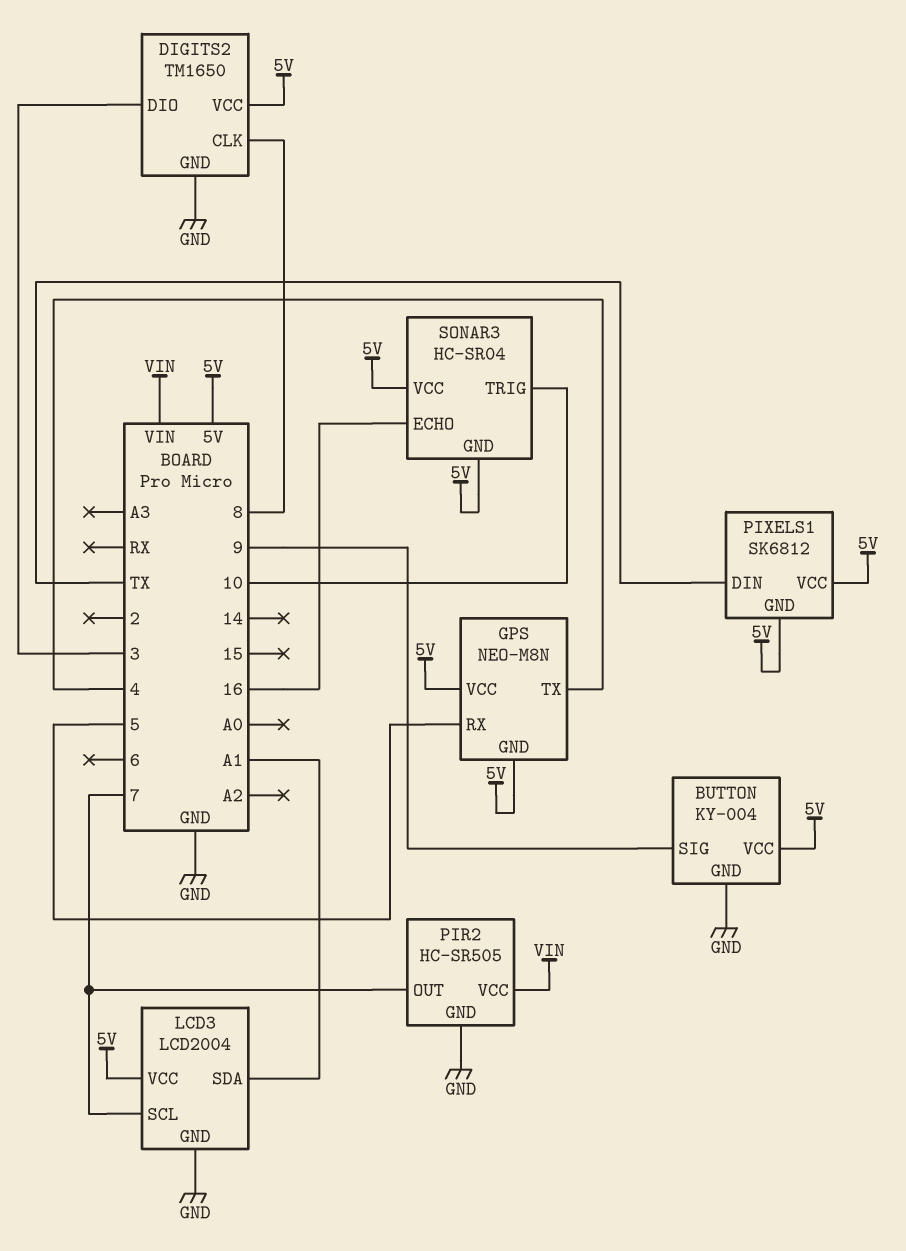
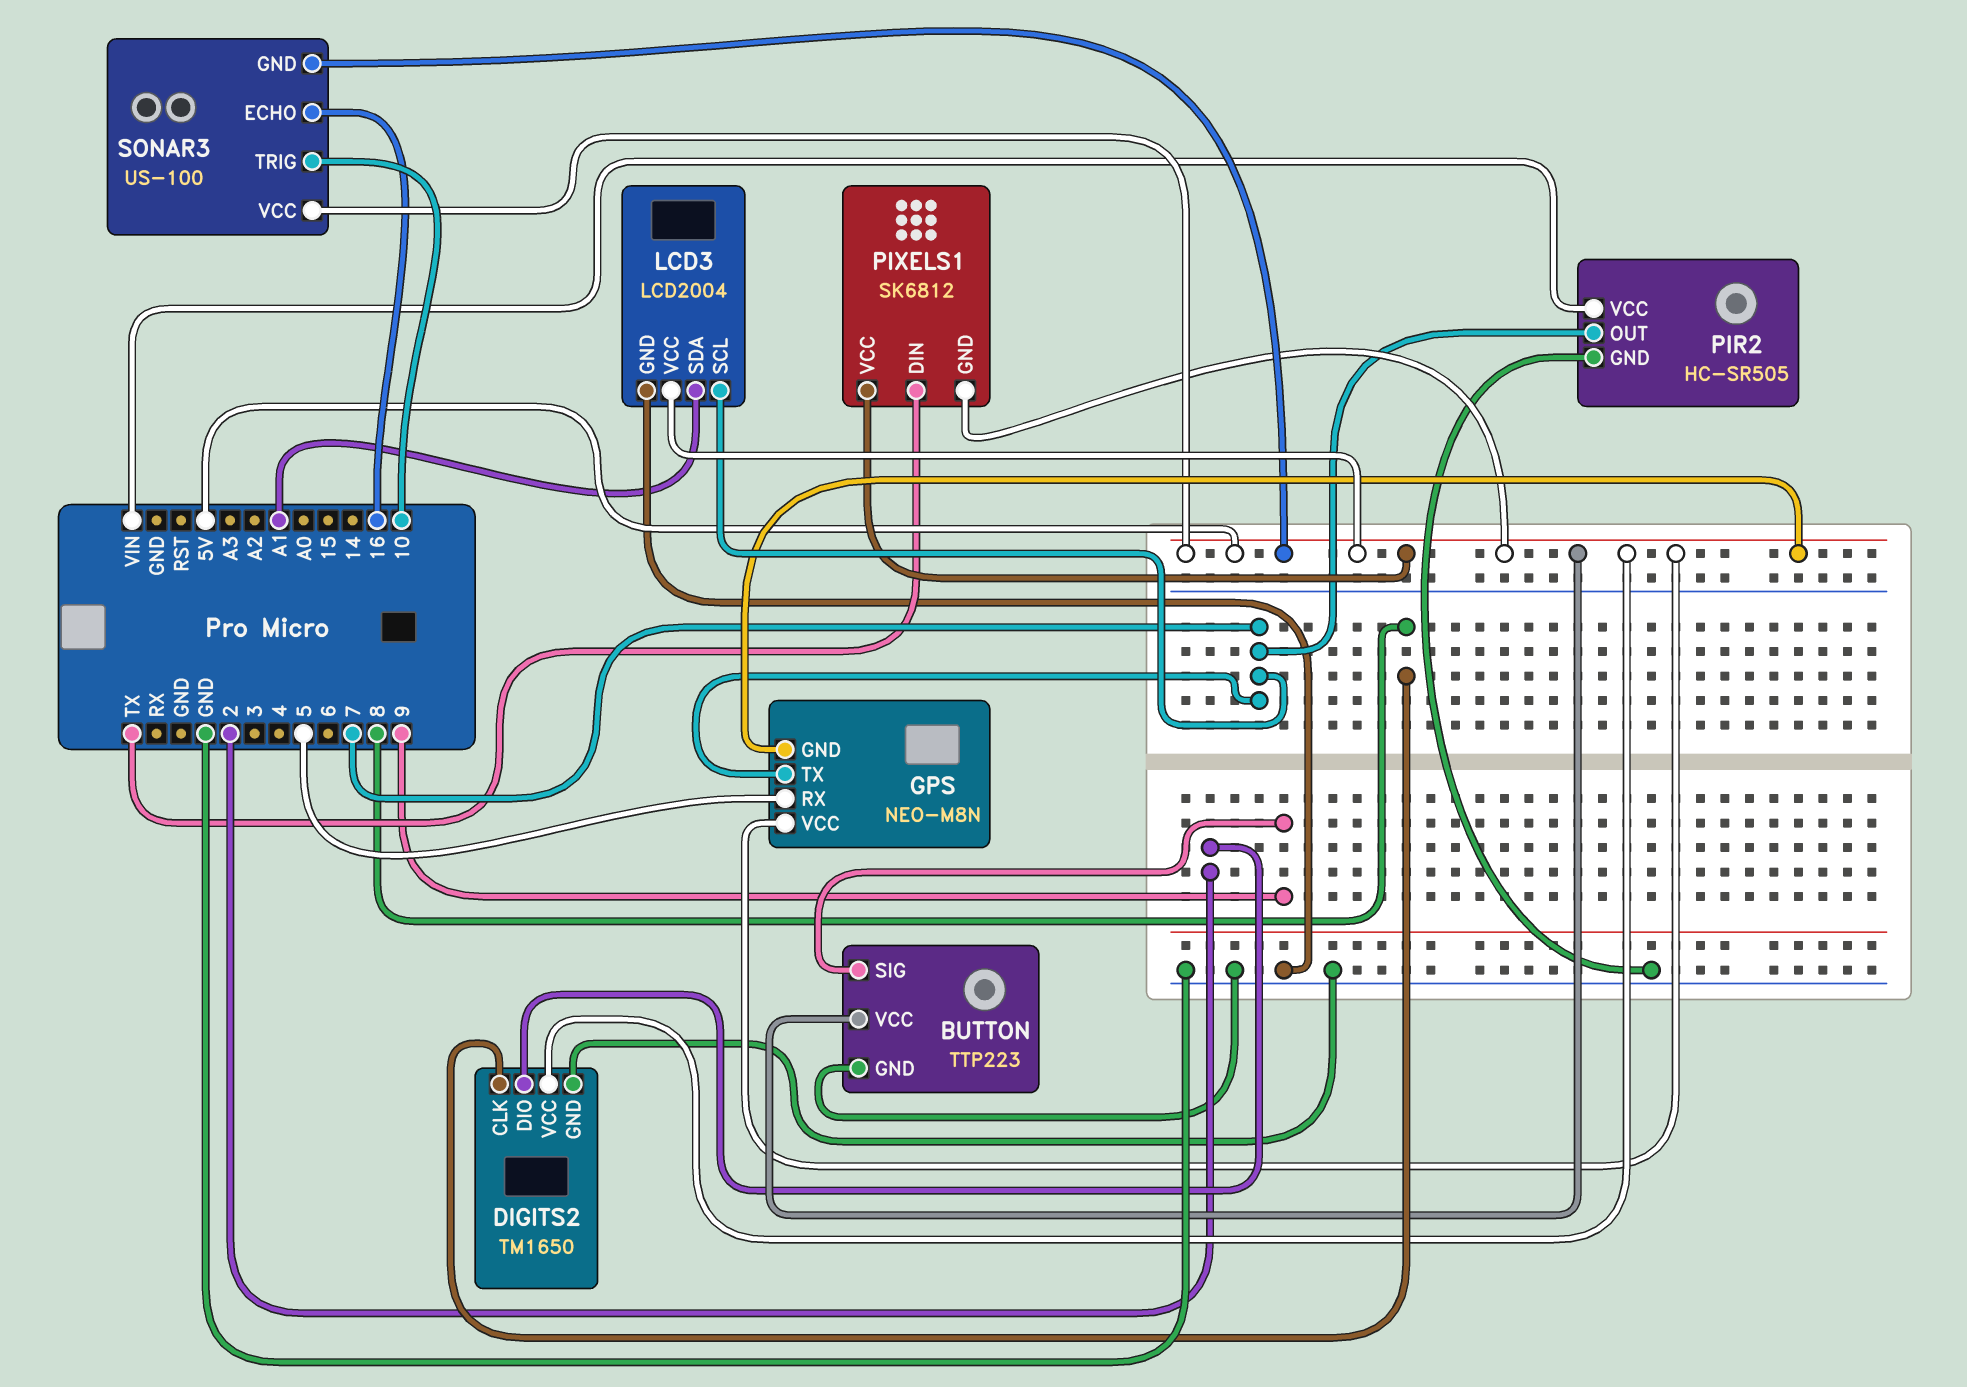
BUTTON: KY-004 -> TTP223
DIGITS2 pin DIO: 3 -> 2
GPS pin TX: 4 -> 7
SONAR3: HC-SR04 -> US-100

